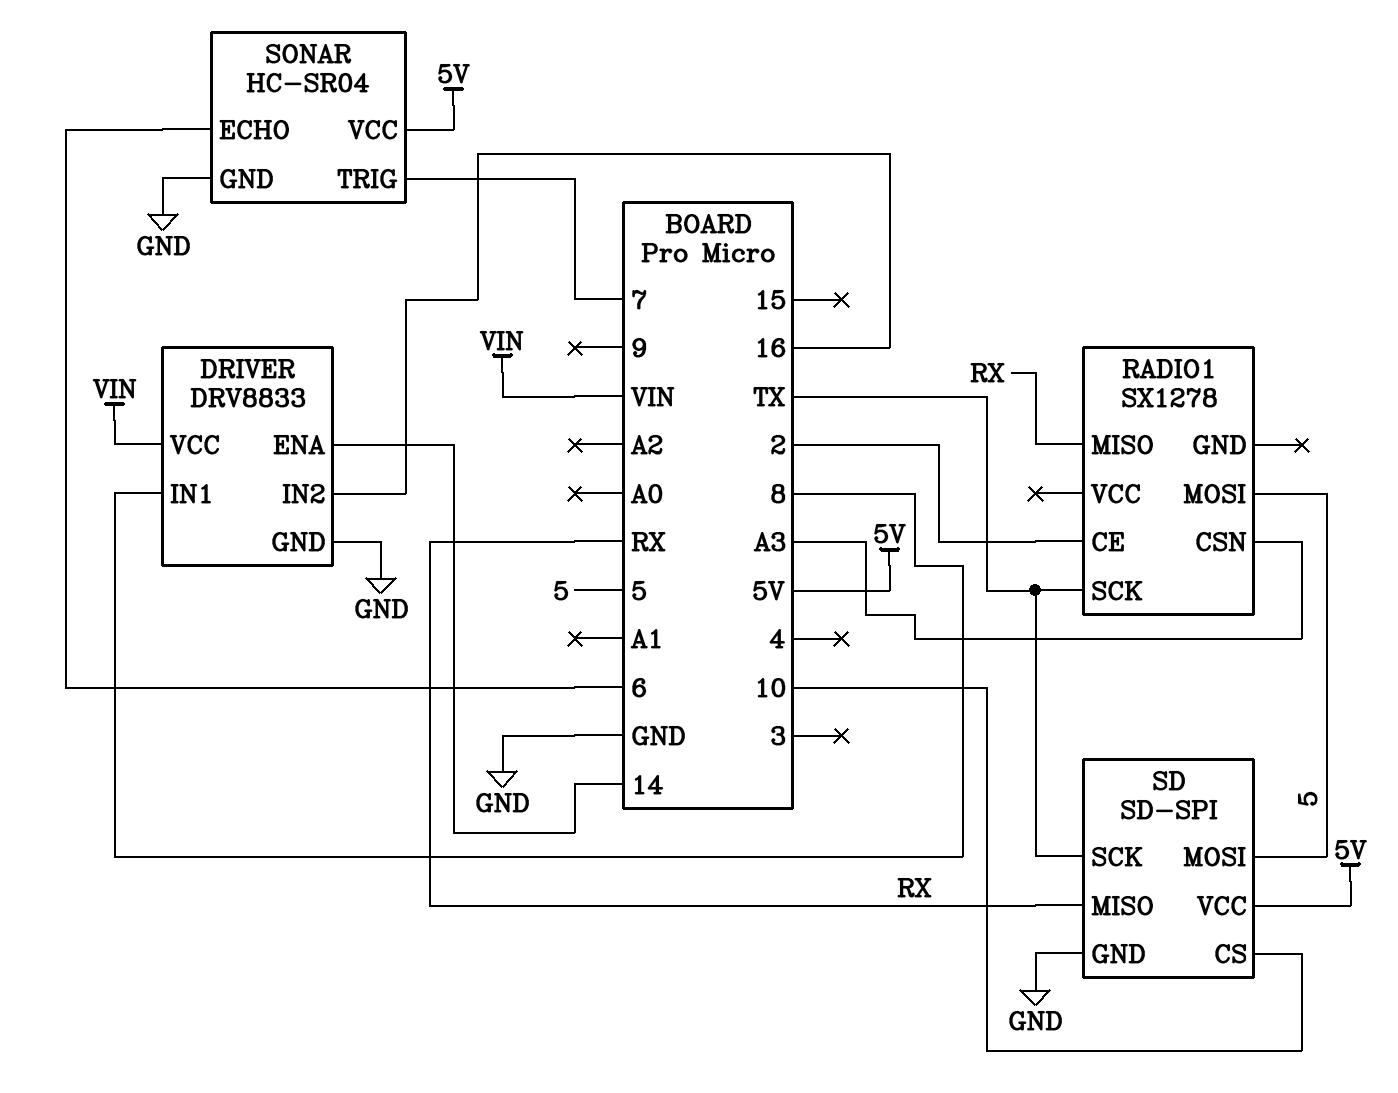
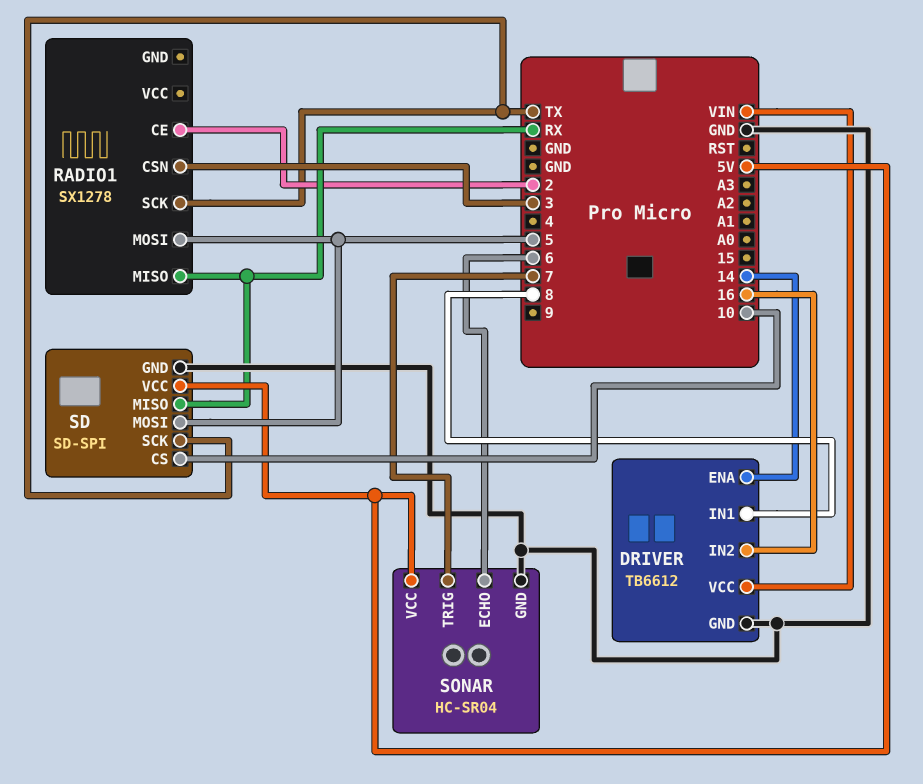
DRIVER: DRV8833 -> TB6612
RADIO1 pin CSN: A3 -> 3

